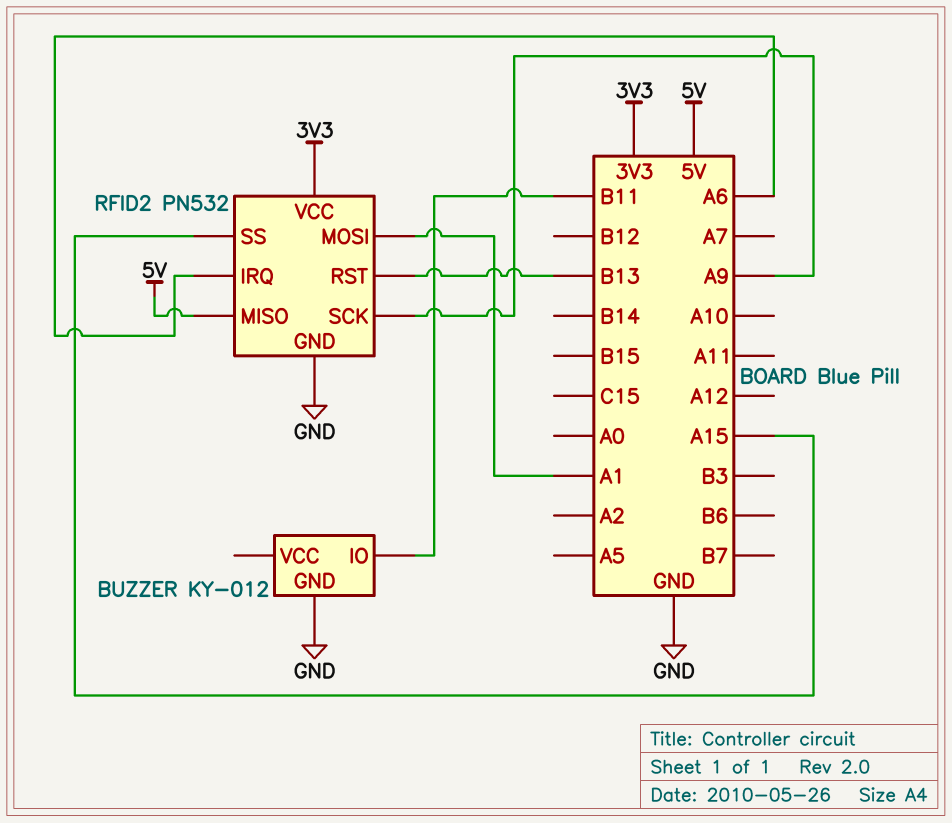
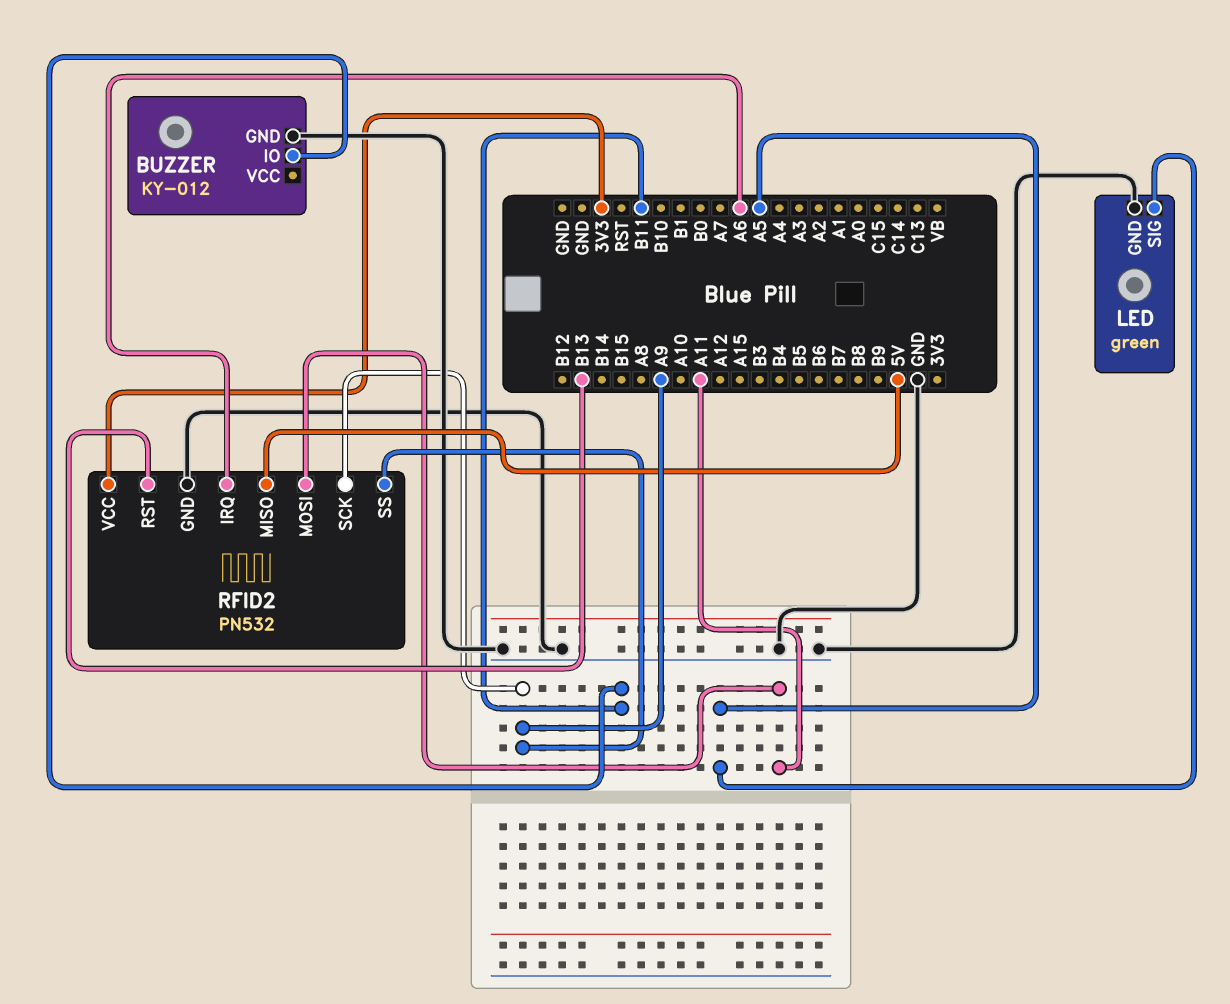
LED: none -> green
LED pin GND: none -> GND
LED pin SIG: none -> A5
RFID2 pin MOSI: A1 -> A11
RFID2 pin SS: A15 -> A9

